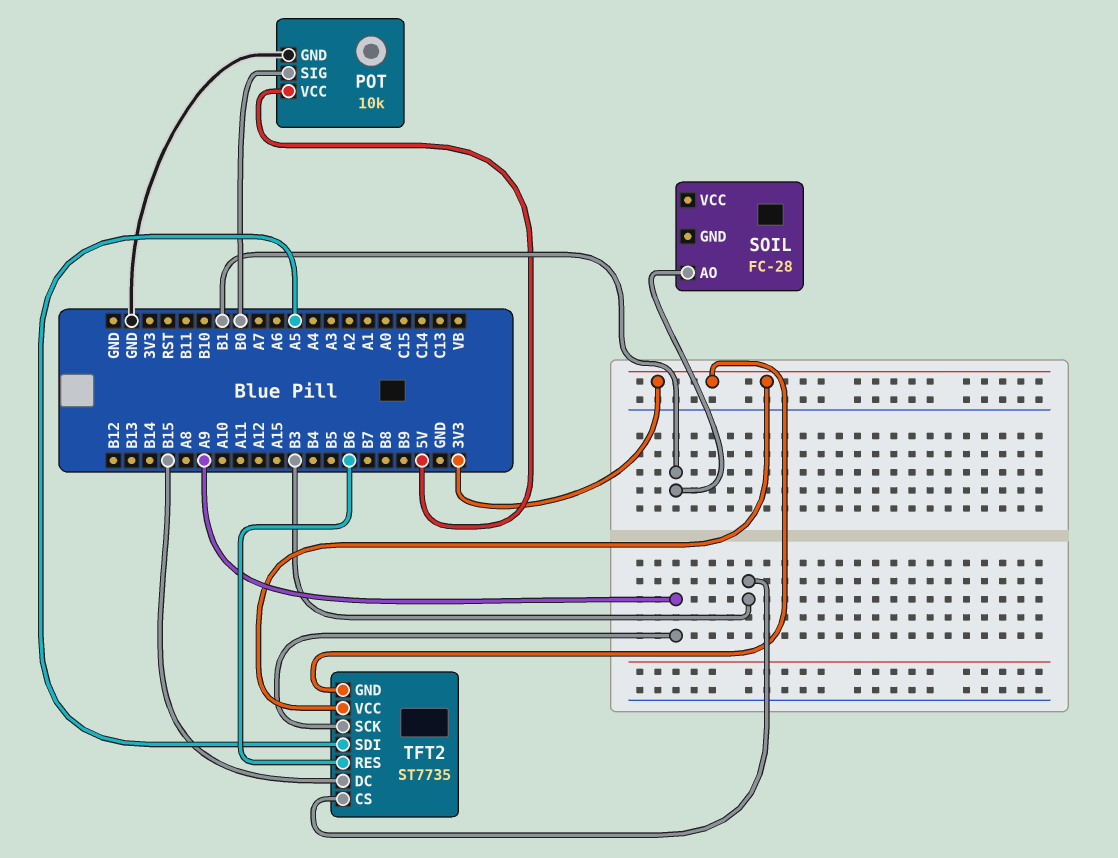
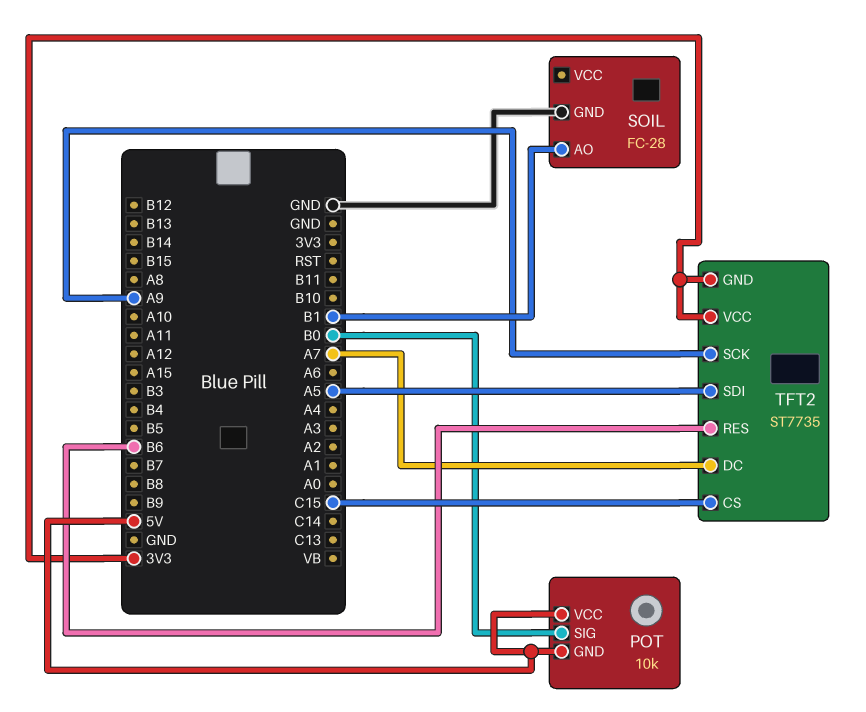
POT pin GND: GND -> 5V
SOIL pin GND: none -> GND
TFT2 pin CS: B3 -> C15
TFT2 pin DC: B15 -> A7

